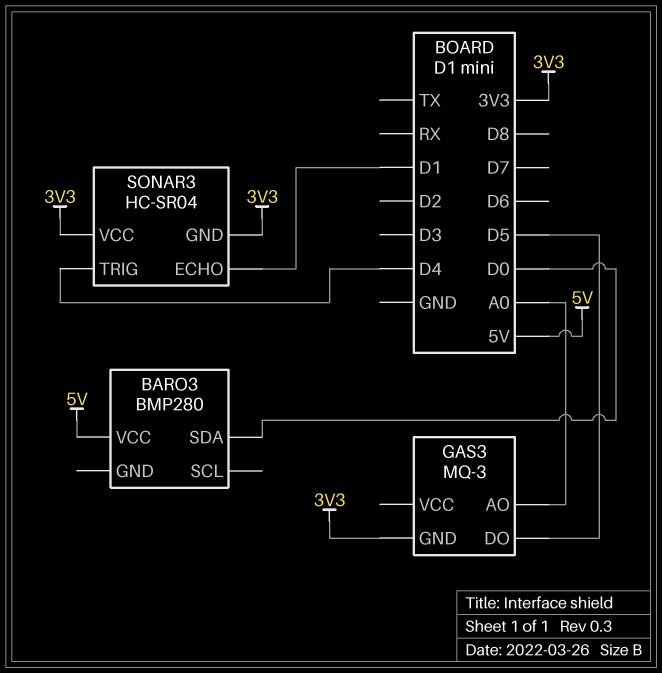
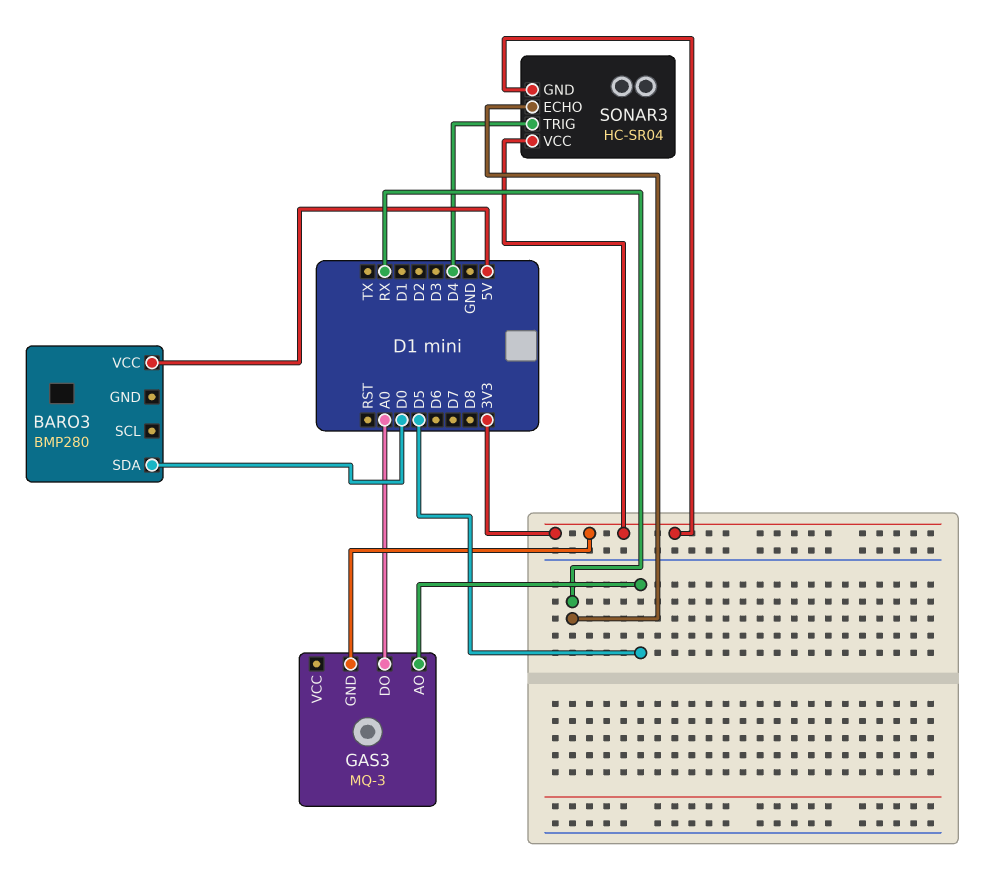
GAS3 pin AO: A0 -> D5
GAS3 pin DO: D5 -> A0
SONAR3 pin ECHO: D1 -> RX

